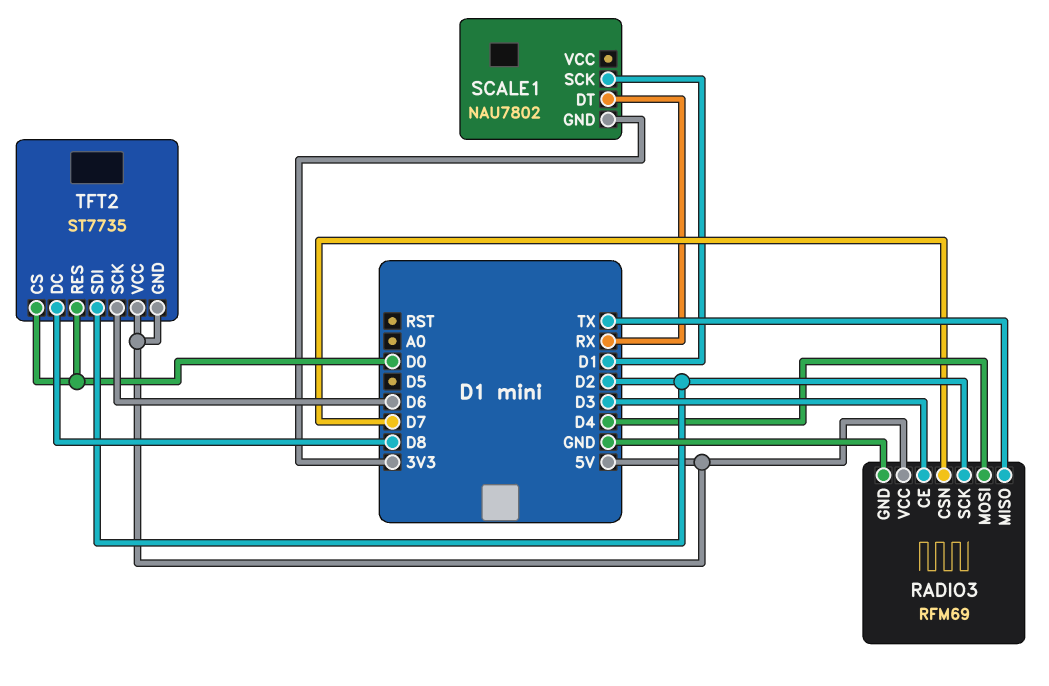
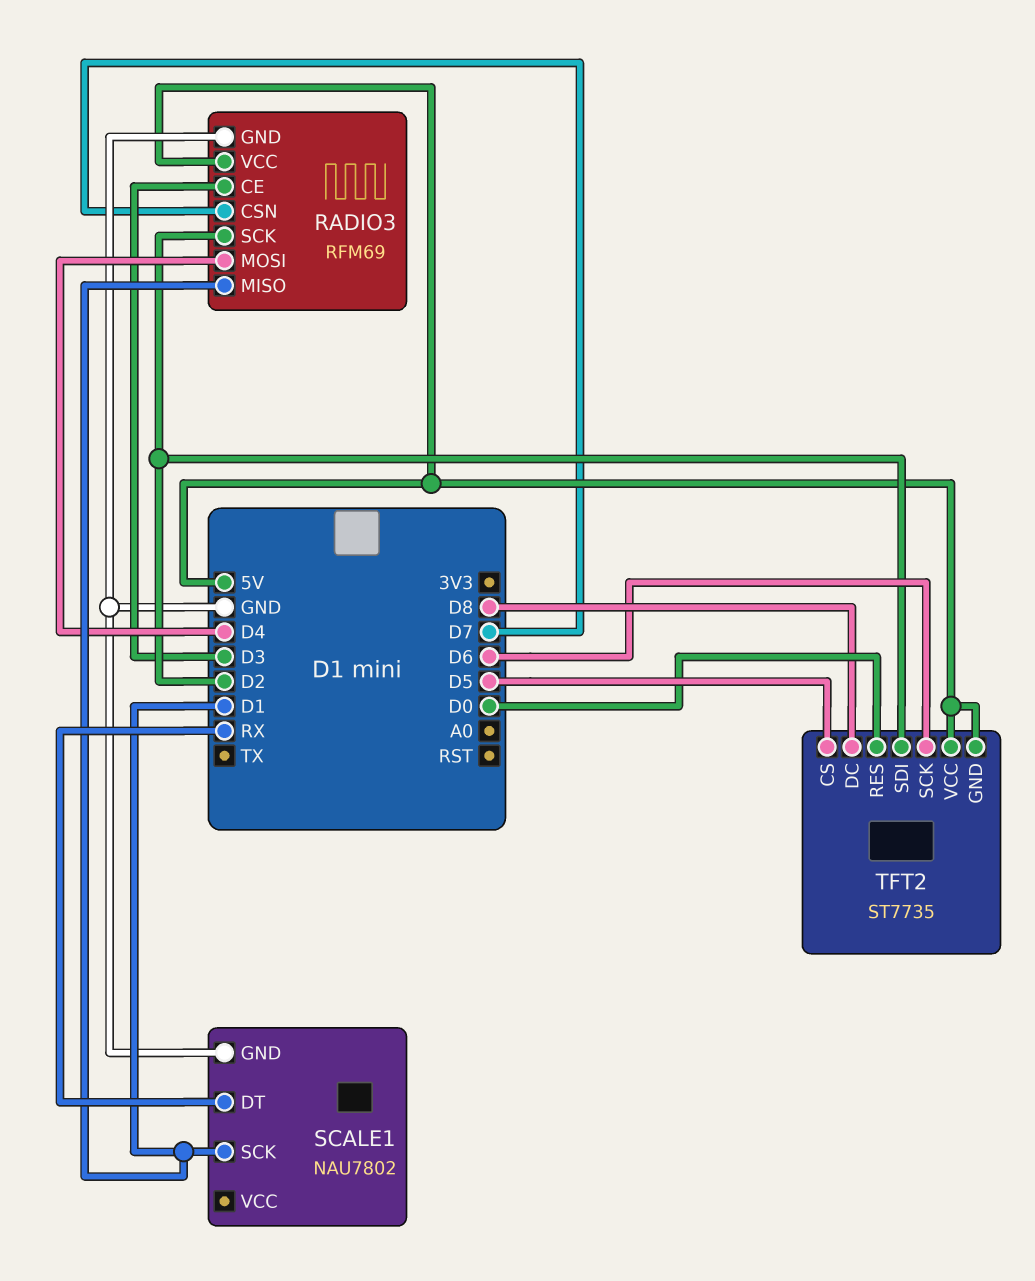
RADIO3 pin MISO: TX -> D1
SCALE1 pin GND: 3V3 -> GND
TFT2 pin CS: D0 -> D5

